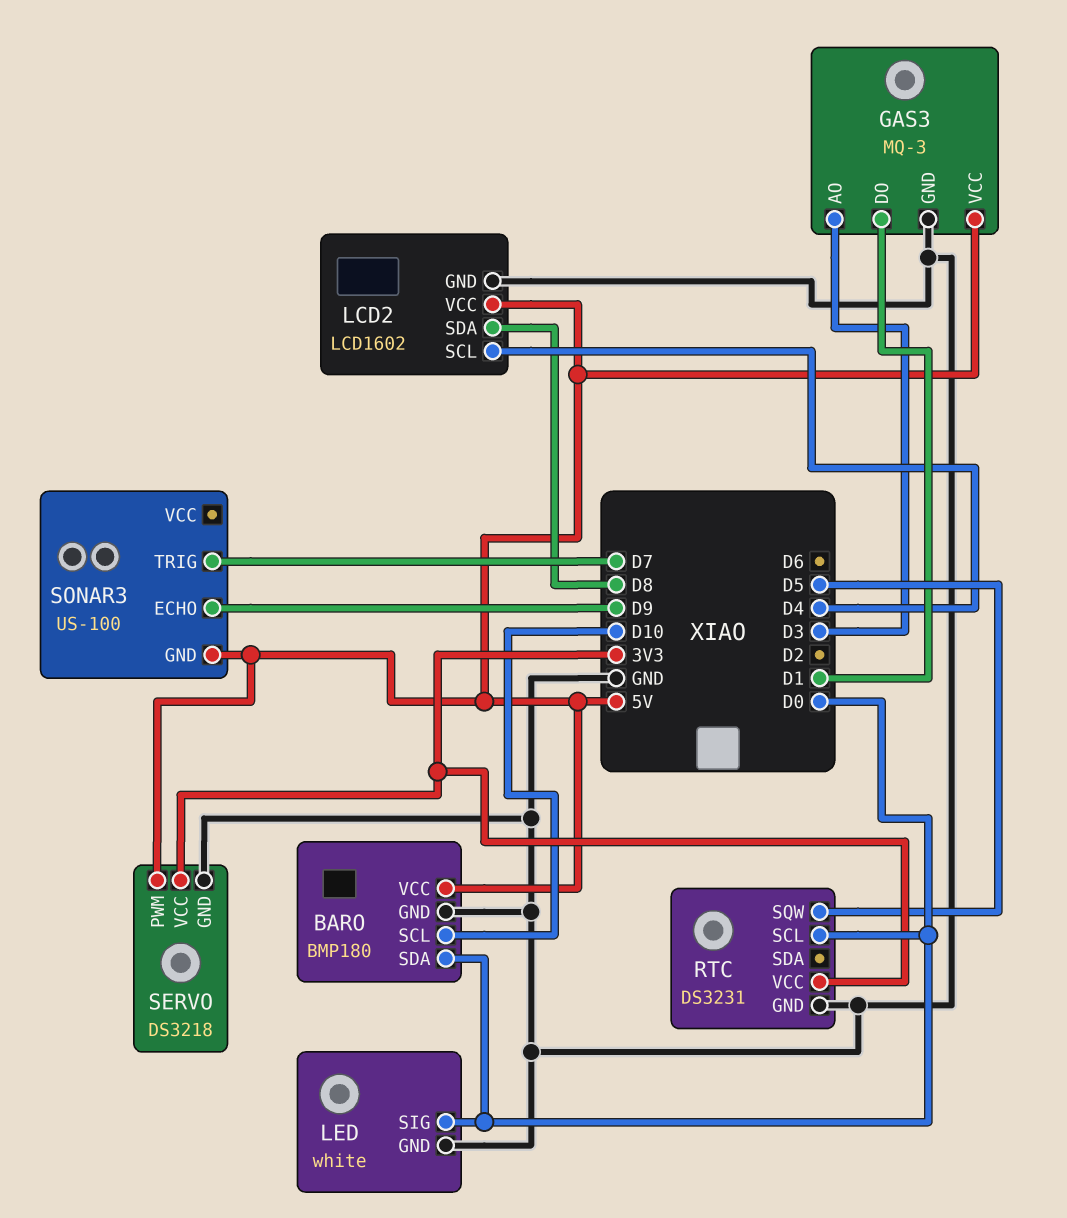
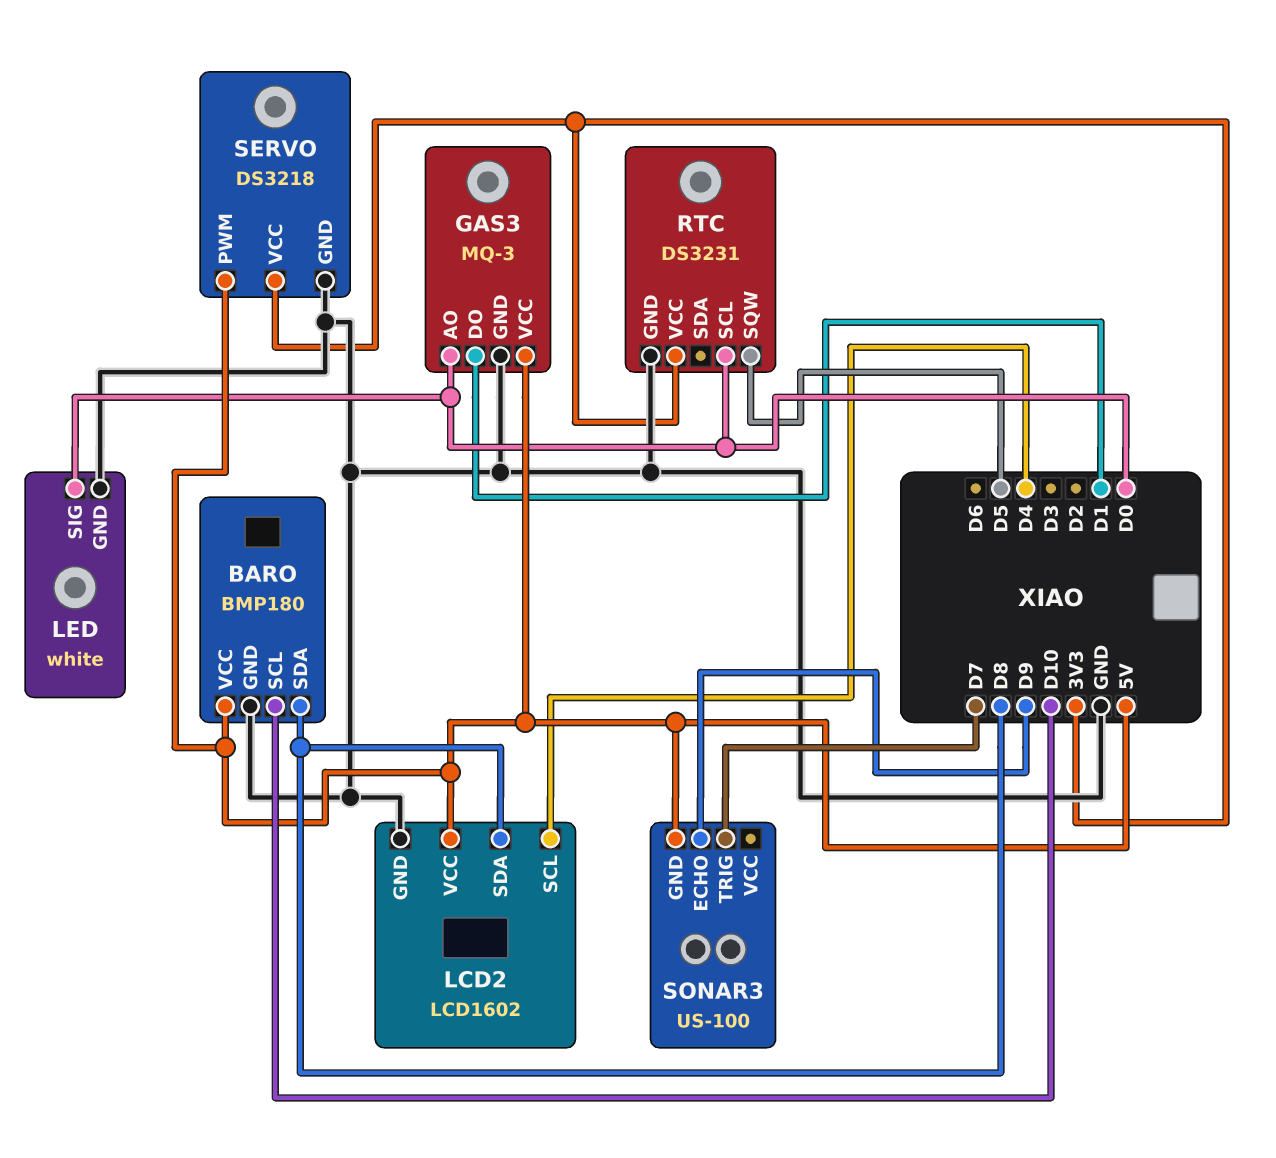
BARO pin SDA: D0 -> D8
GAS3 pin AO: D3 -> D0

